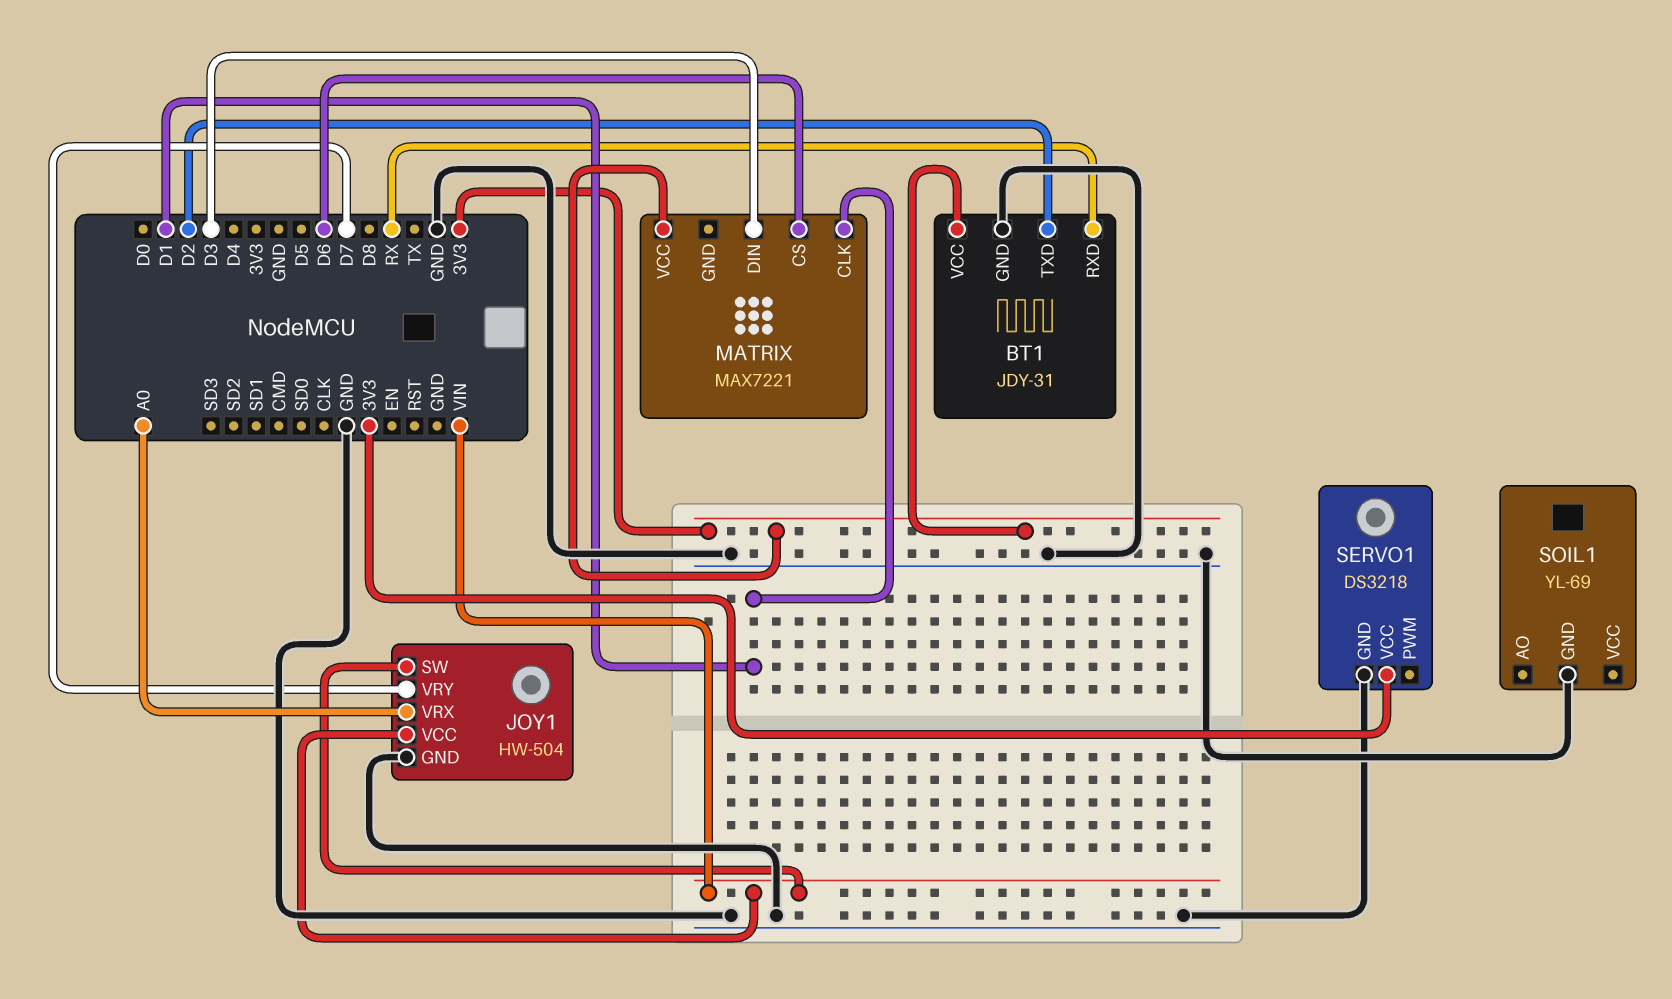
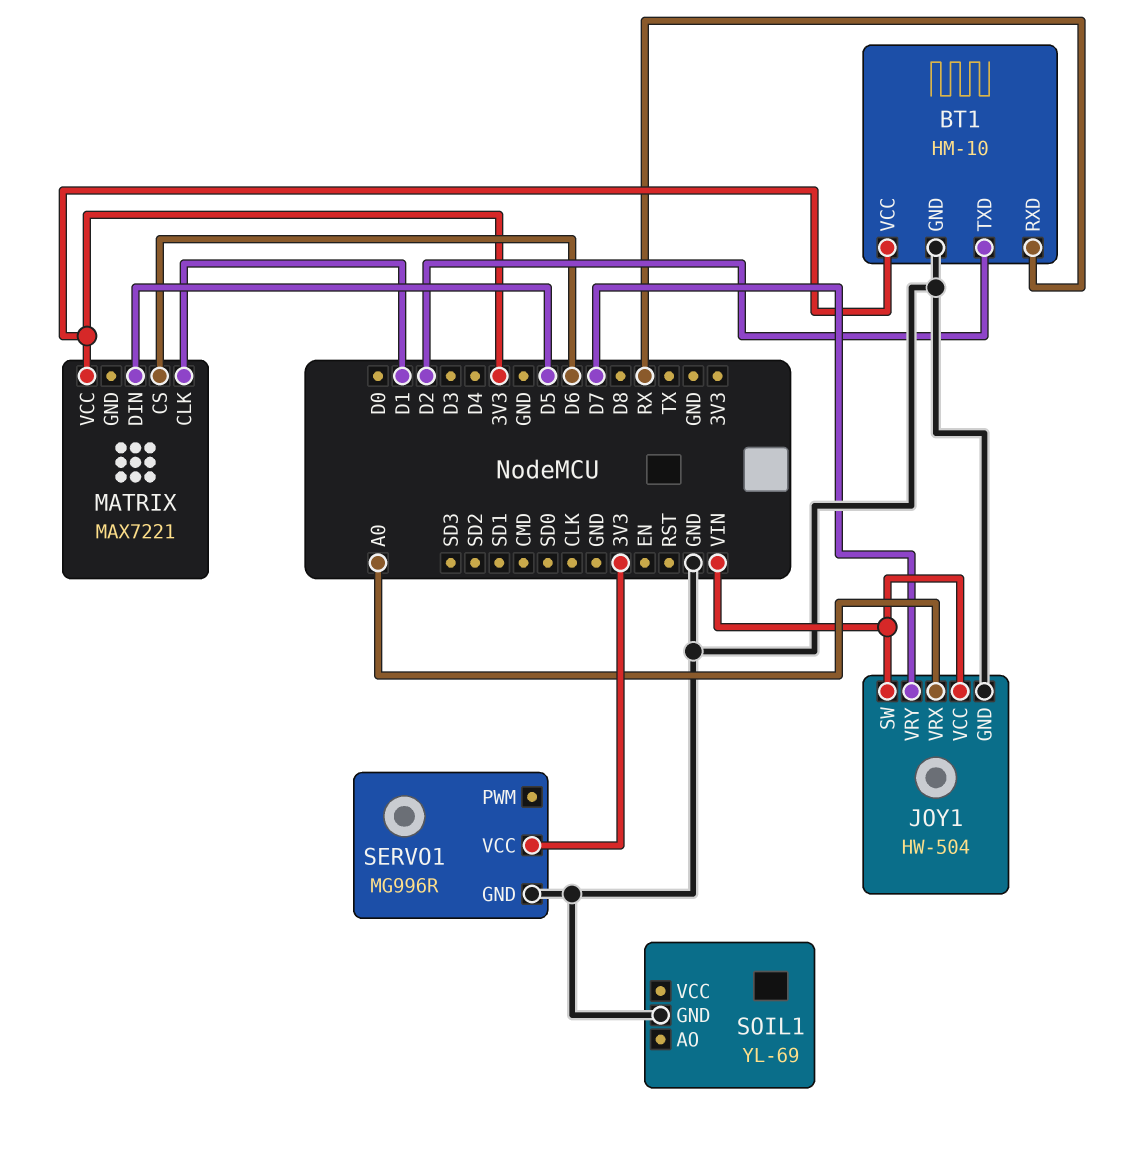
BT1: JDY-31 -> HM-10
MATRIX pin DIN: D3 -> D5
SERVO1: DS3218 -> MG996R

